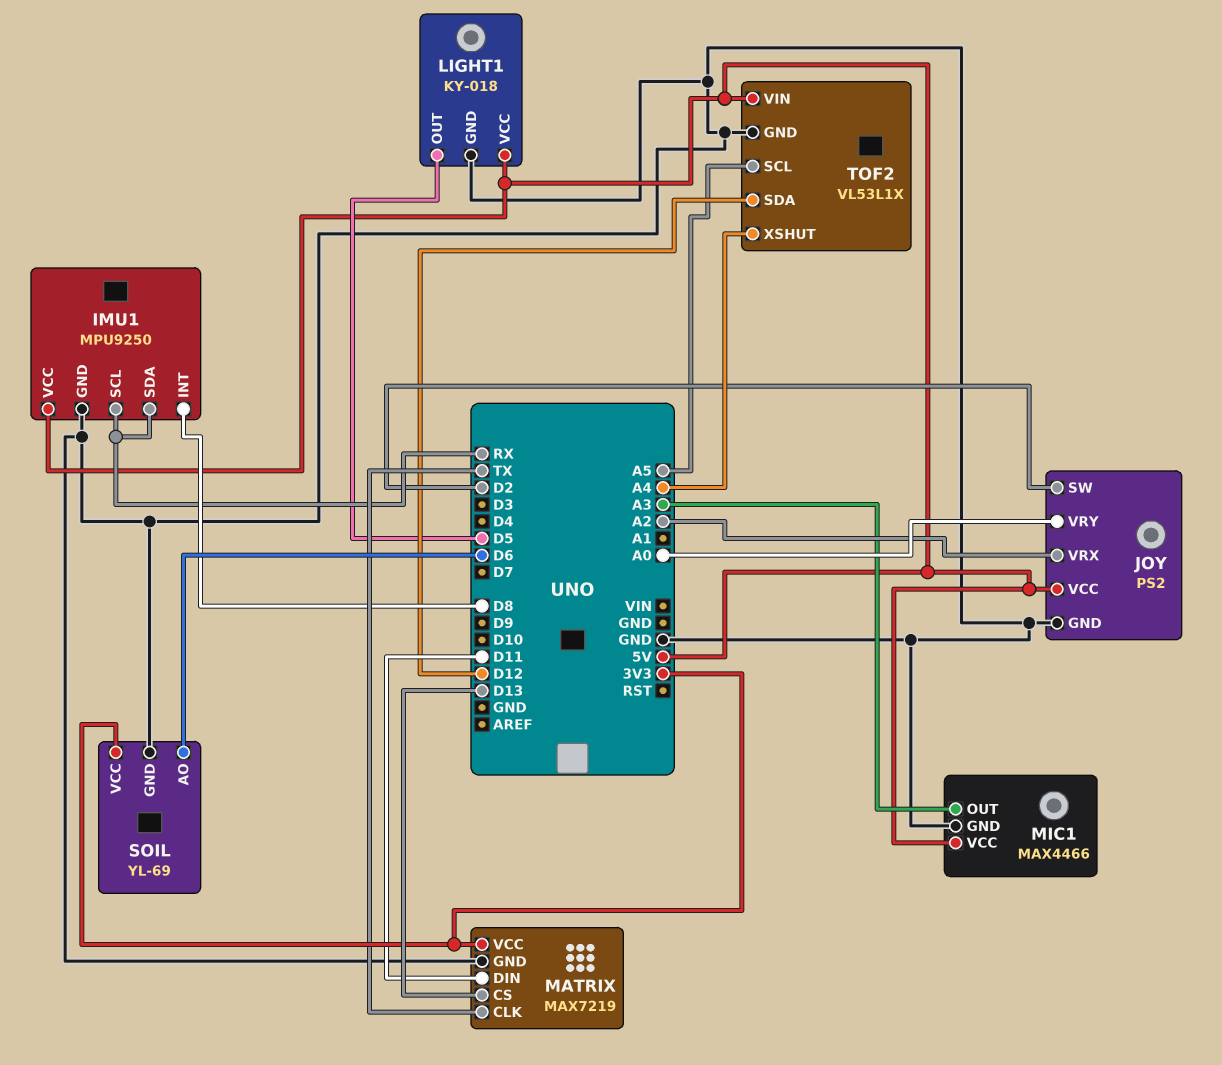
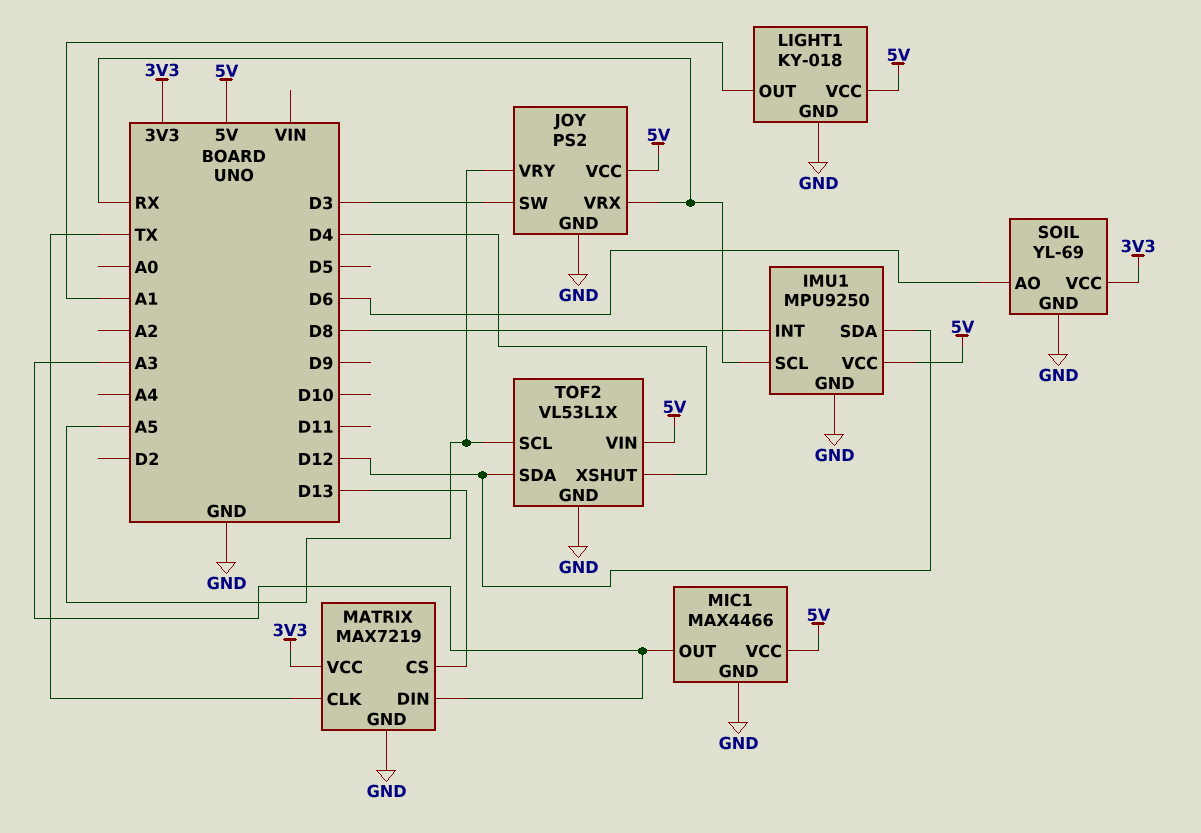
IMU1 pin SDA: RX -> D12
JOY pin SW: D2 -> D3
JOY pin VRX: A2 -> RX
JOY pin VRY: A0 -> A5
LIGHT1 pin OUT: D5 -> A1
MATRIX pin DIN: D11 -> A3
TOF2 pin XSHUT: A4 -> D4

